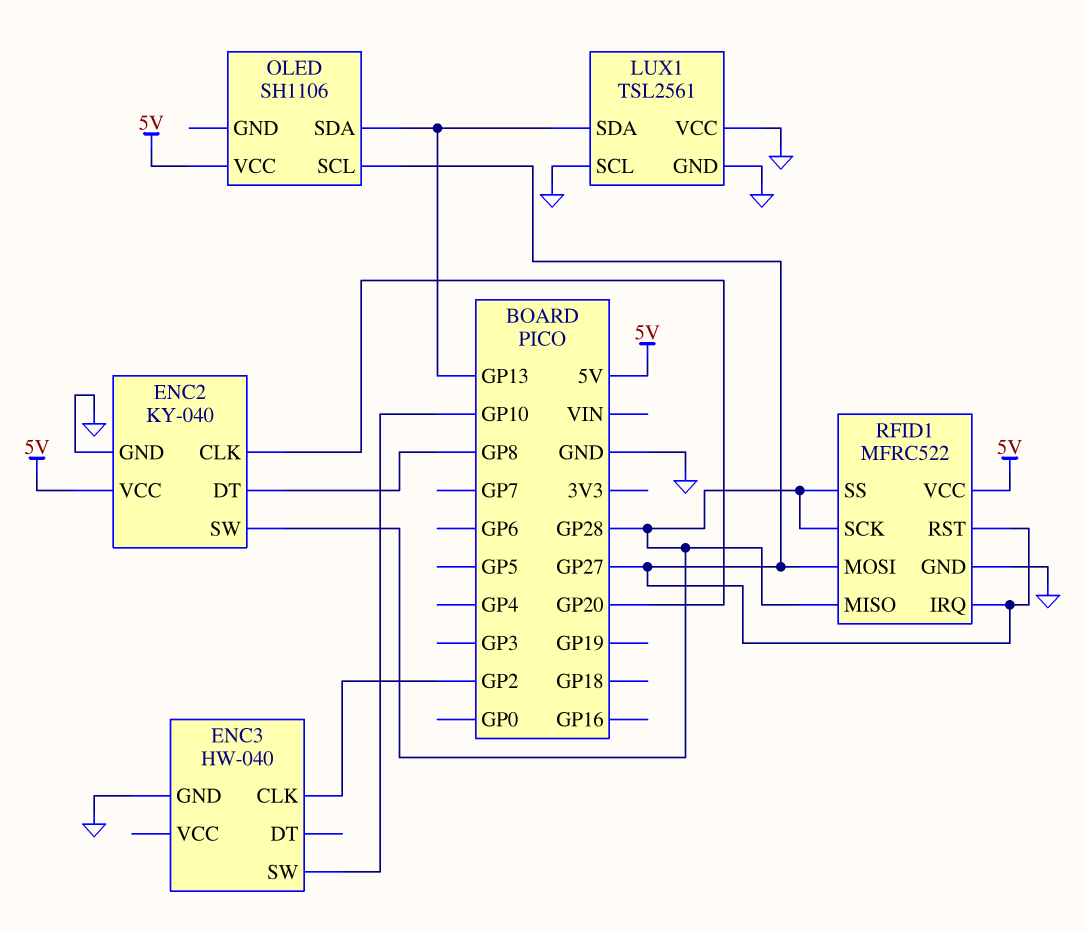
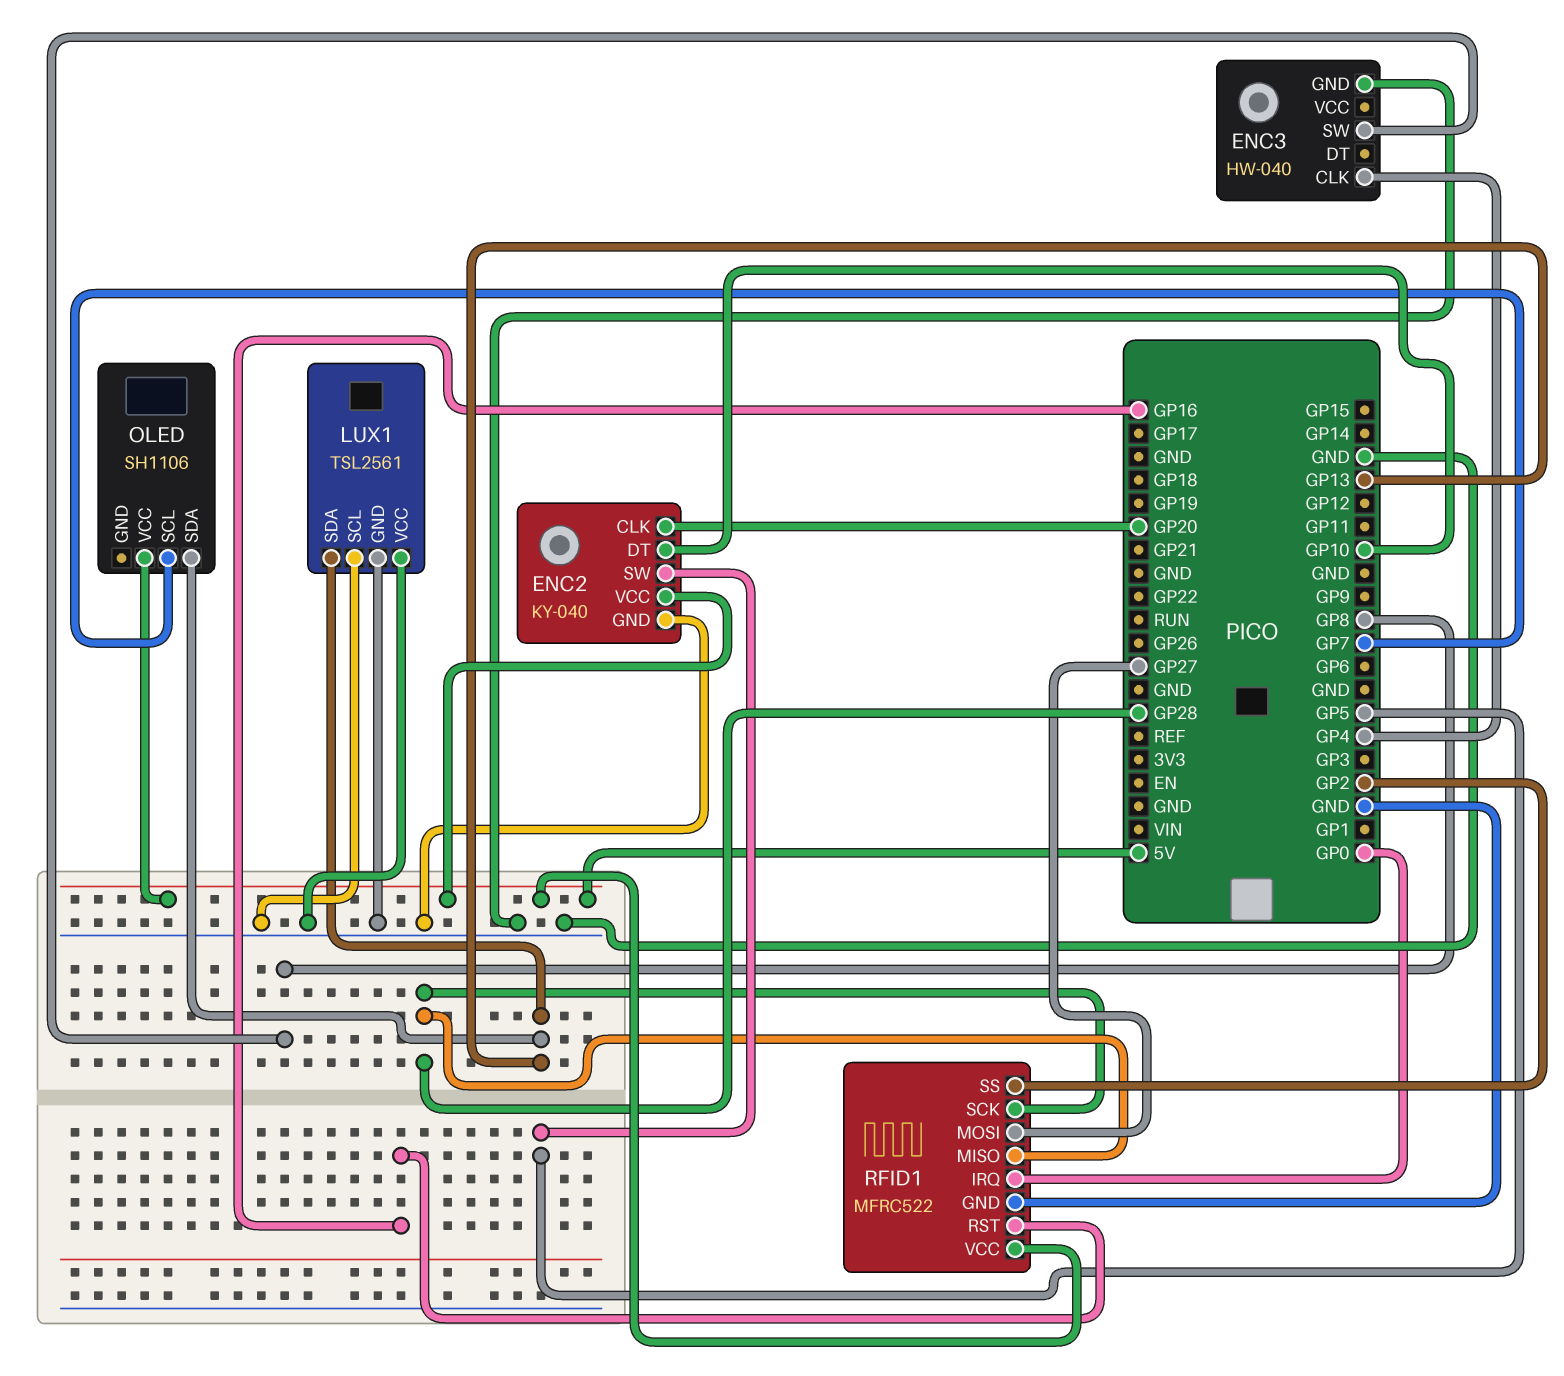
ENC2 pin DT: GP8 -> GP10
ENC2 pin SW: GP28 -> GP5
ENC3 pin CLK: GP2 -> GP4
ENC3 pin SW: GP10 -> GP8
OLED pin SCL: GP27 -> GP7
RFID1 pin IRQ: GP27 -> GP0
RFID1 pin RST: GP27 -> GP16
RFID1 pin SS: GP28 -> GP2

